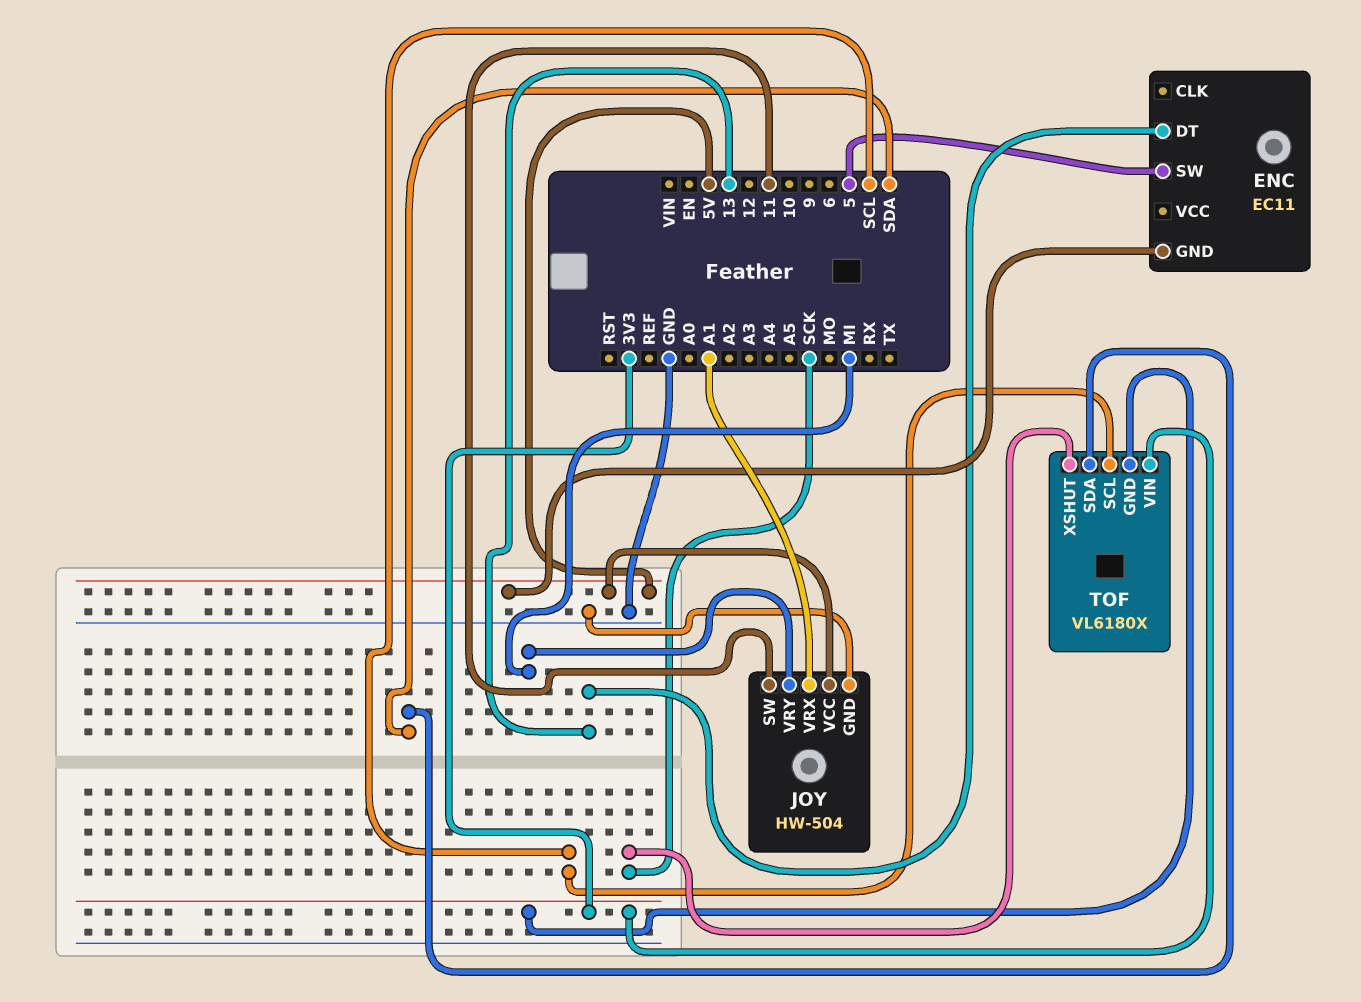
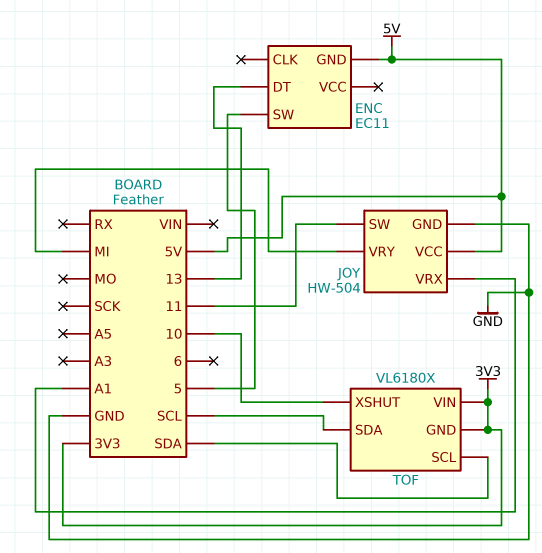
TOF pin SCL: SCL -> SDA
TOF pin SDA: SDA -> SCL
TOF pin XSHUT: SCK -> 10

